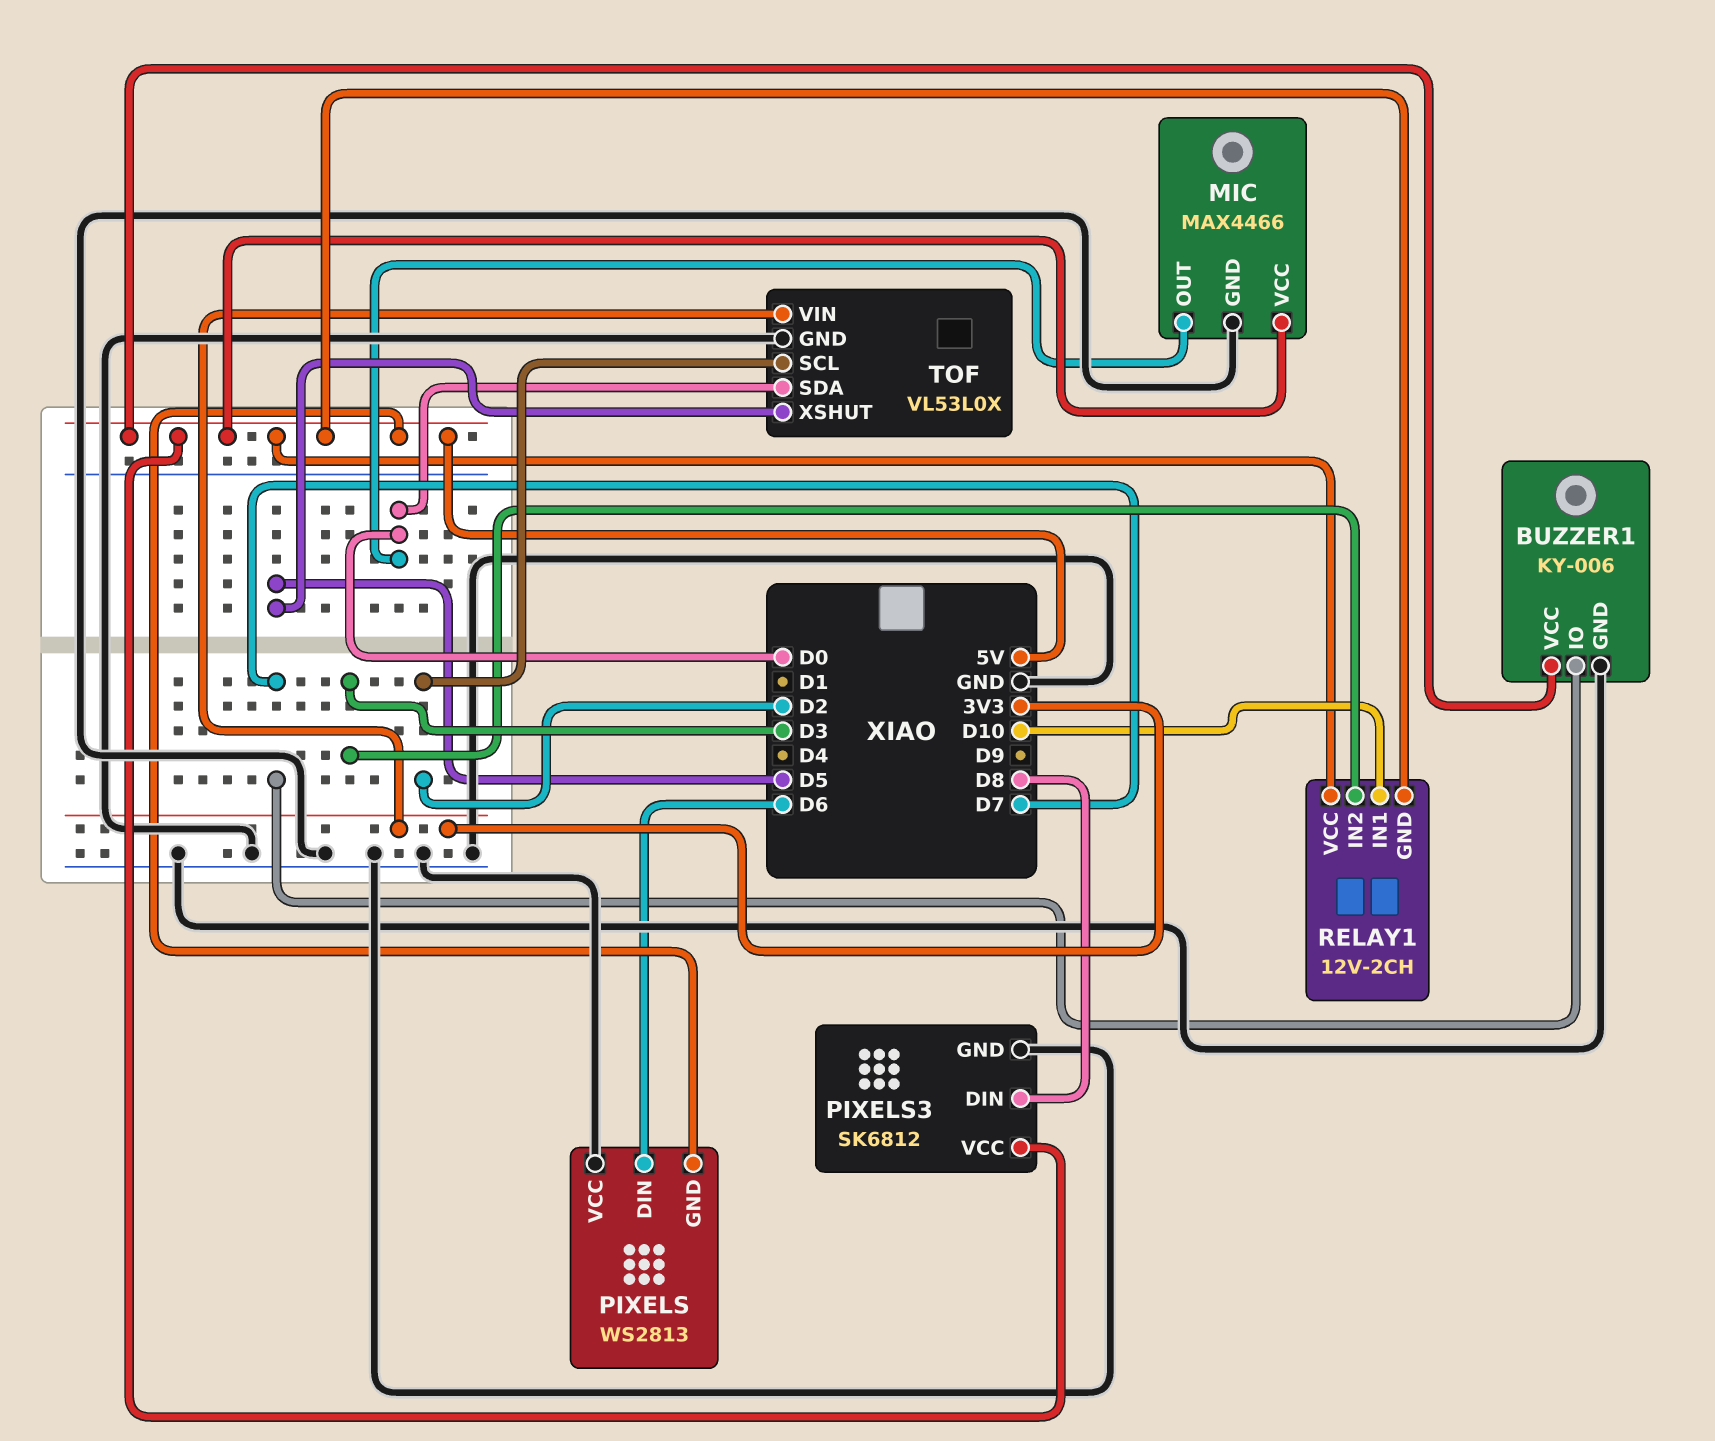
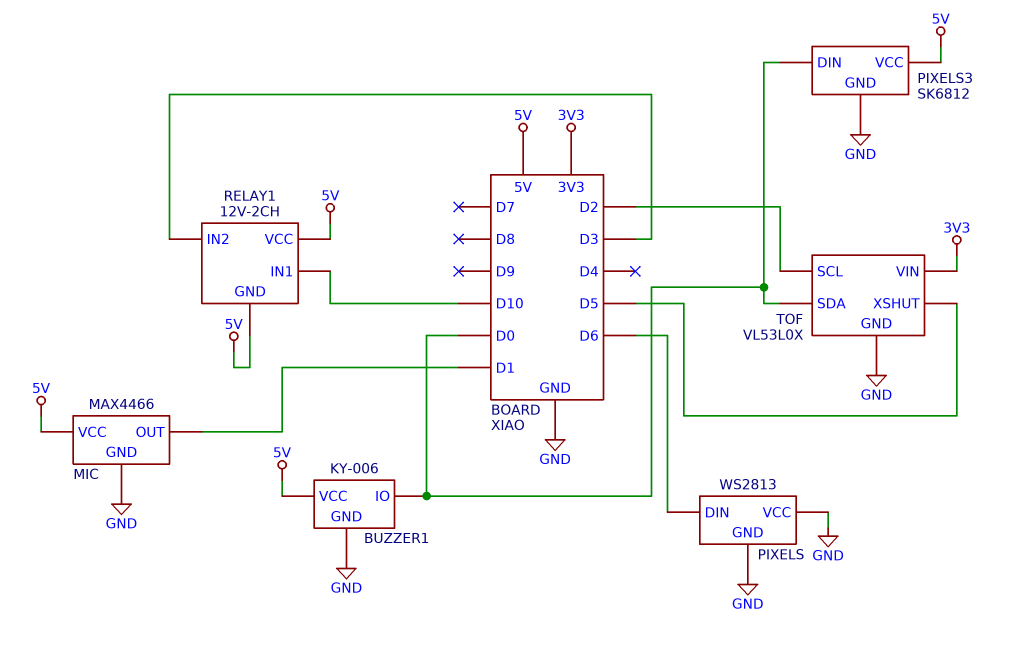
BUZZER1 pin IO: D7 -> D0
MIC pin OUT: D0 -> D1
PIXELS pin GND: 5V -> GND
PIXELS3 pin DIN: D8 -> D0

